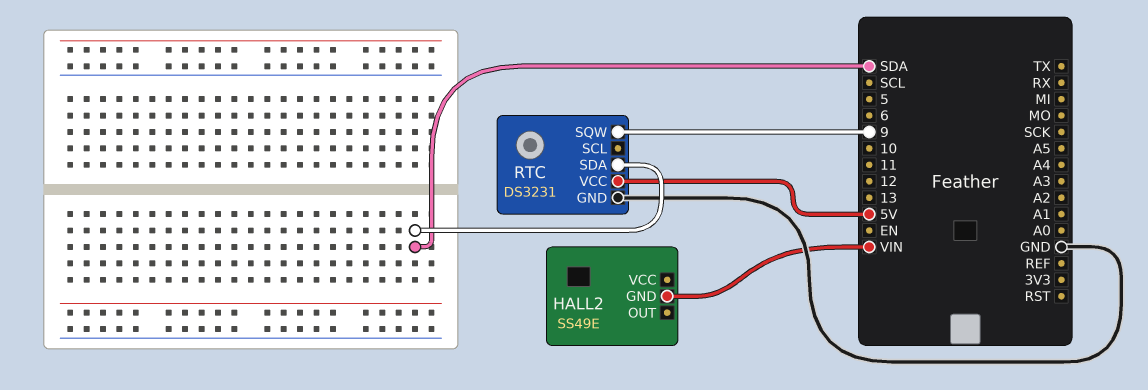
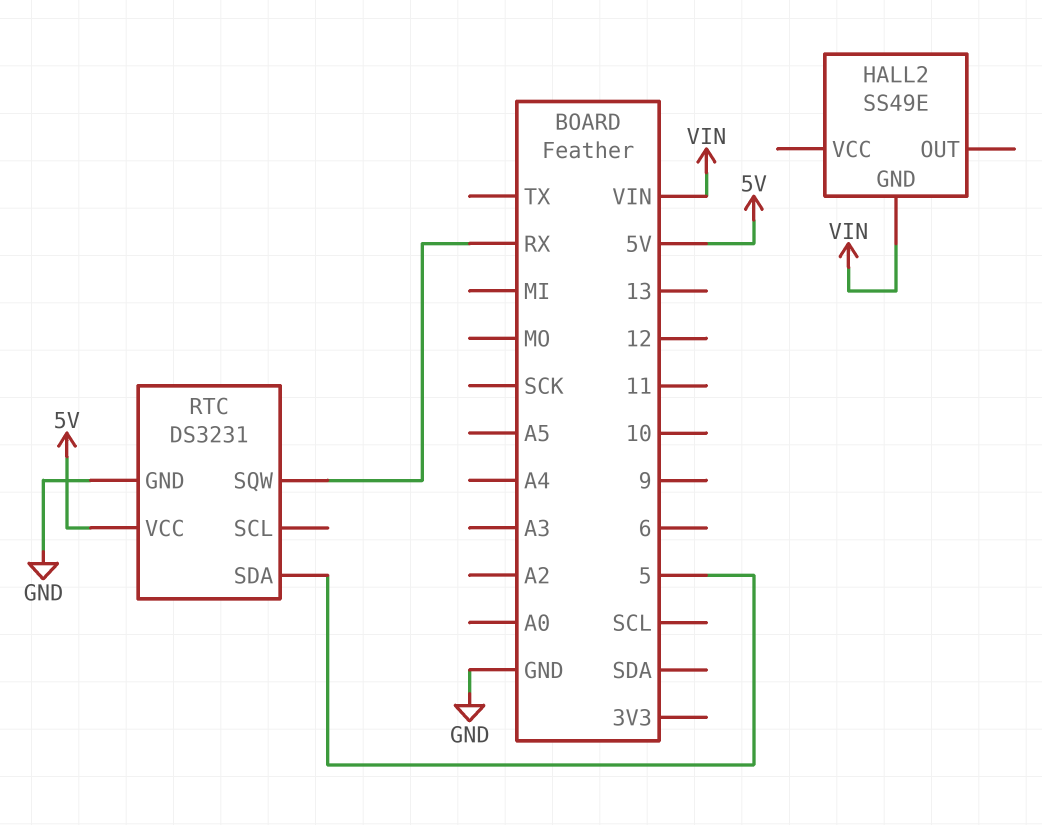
RTC pin SDA: SDA -> 5
RTC pin SQW: 9 -> RX

